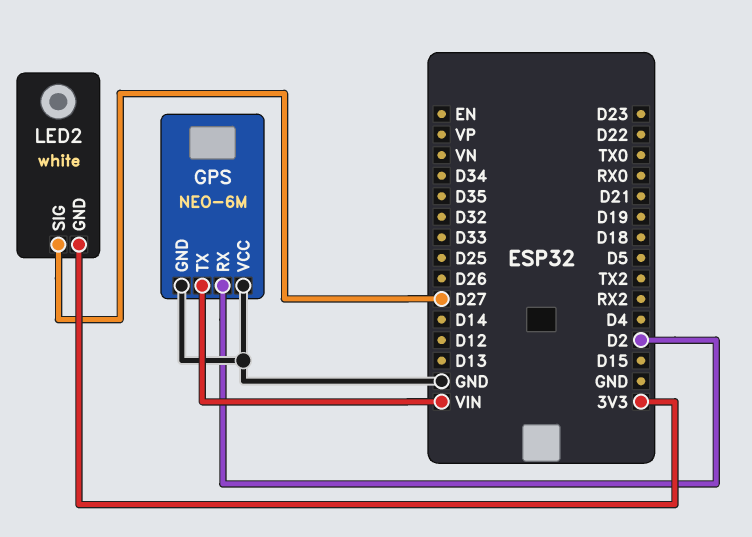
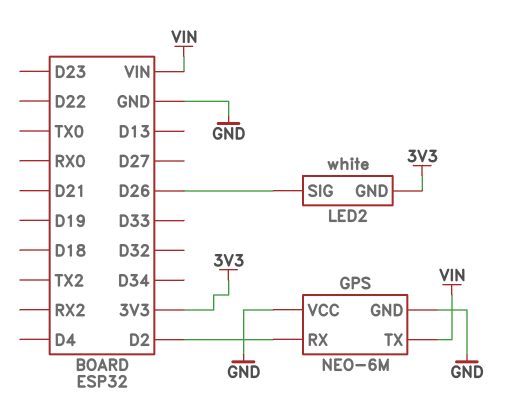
LED2 pin SIG: D27 -> D26

